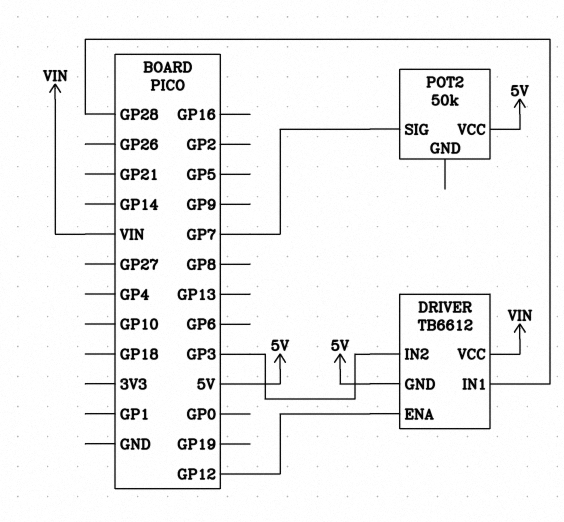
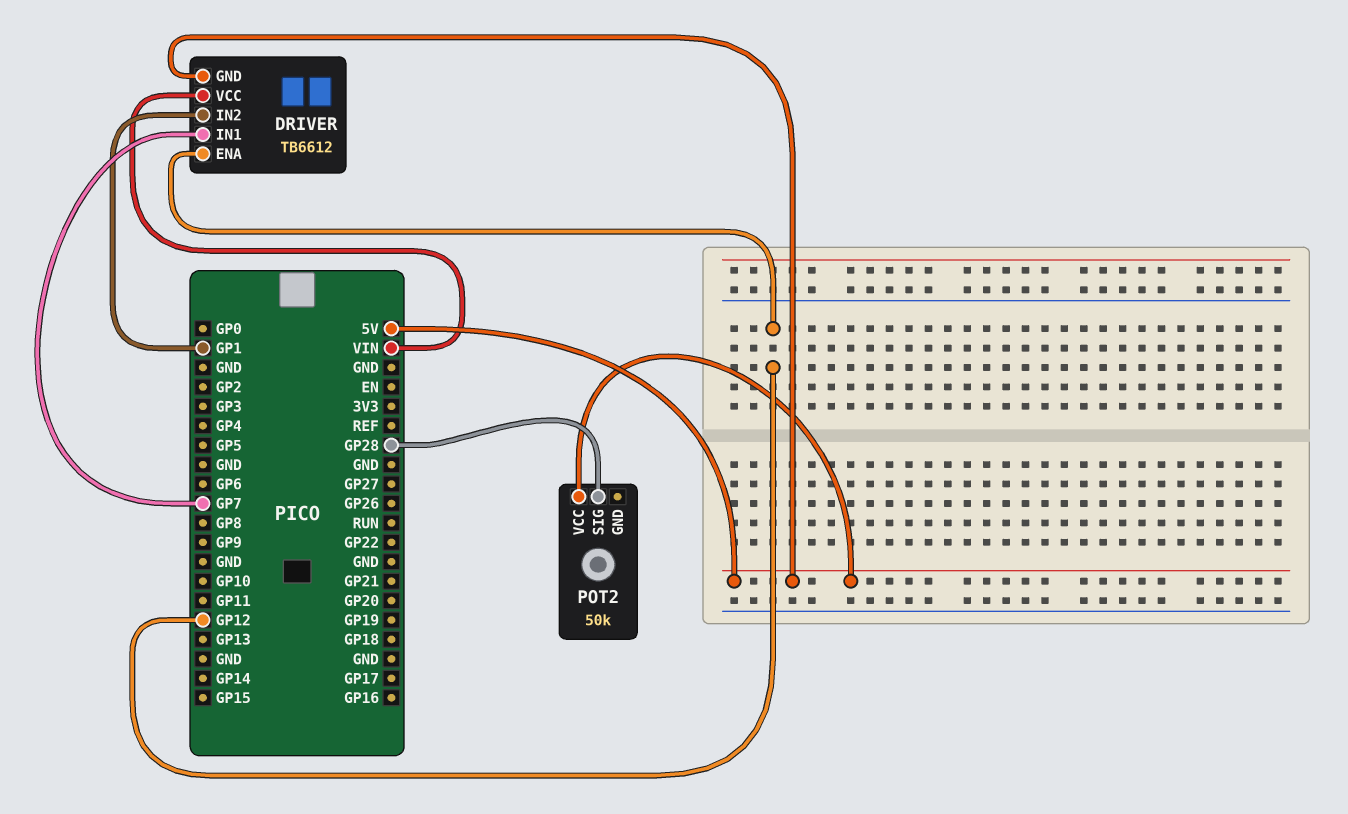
DRIVER pin IN1: GP28 -> GP7
DRIVER pin IN2: GP3 -> GP1
POT2 pin SIG: GP7 -> GP28

